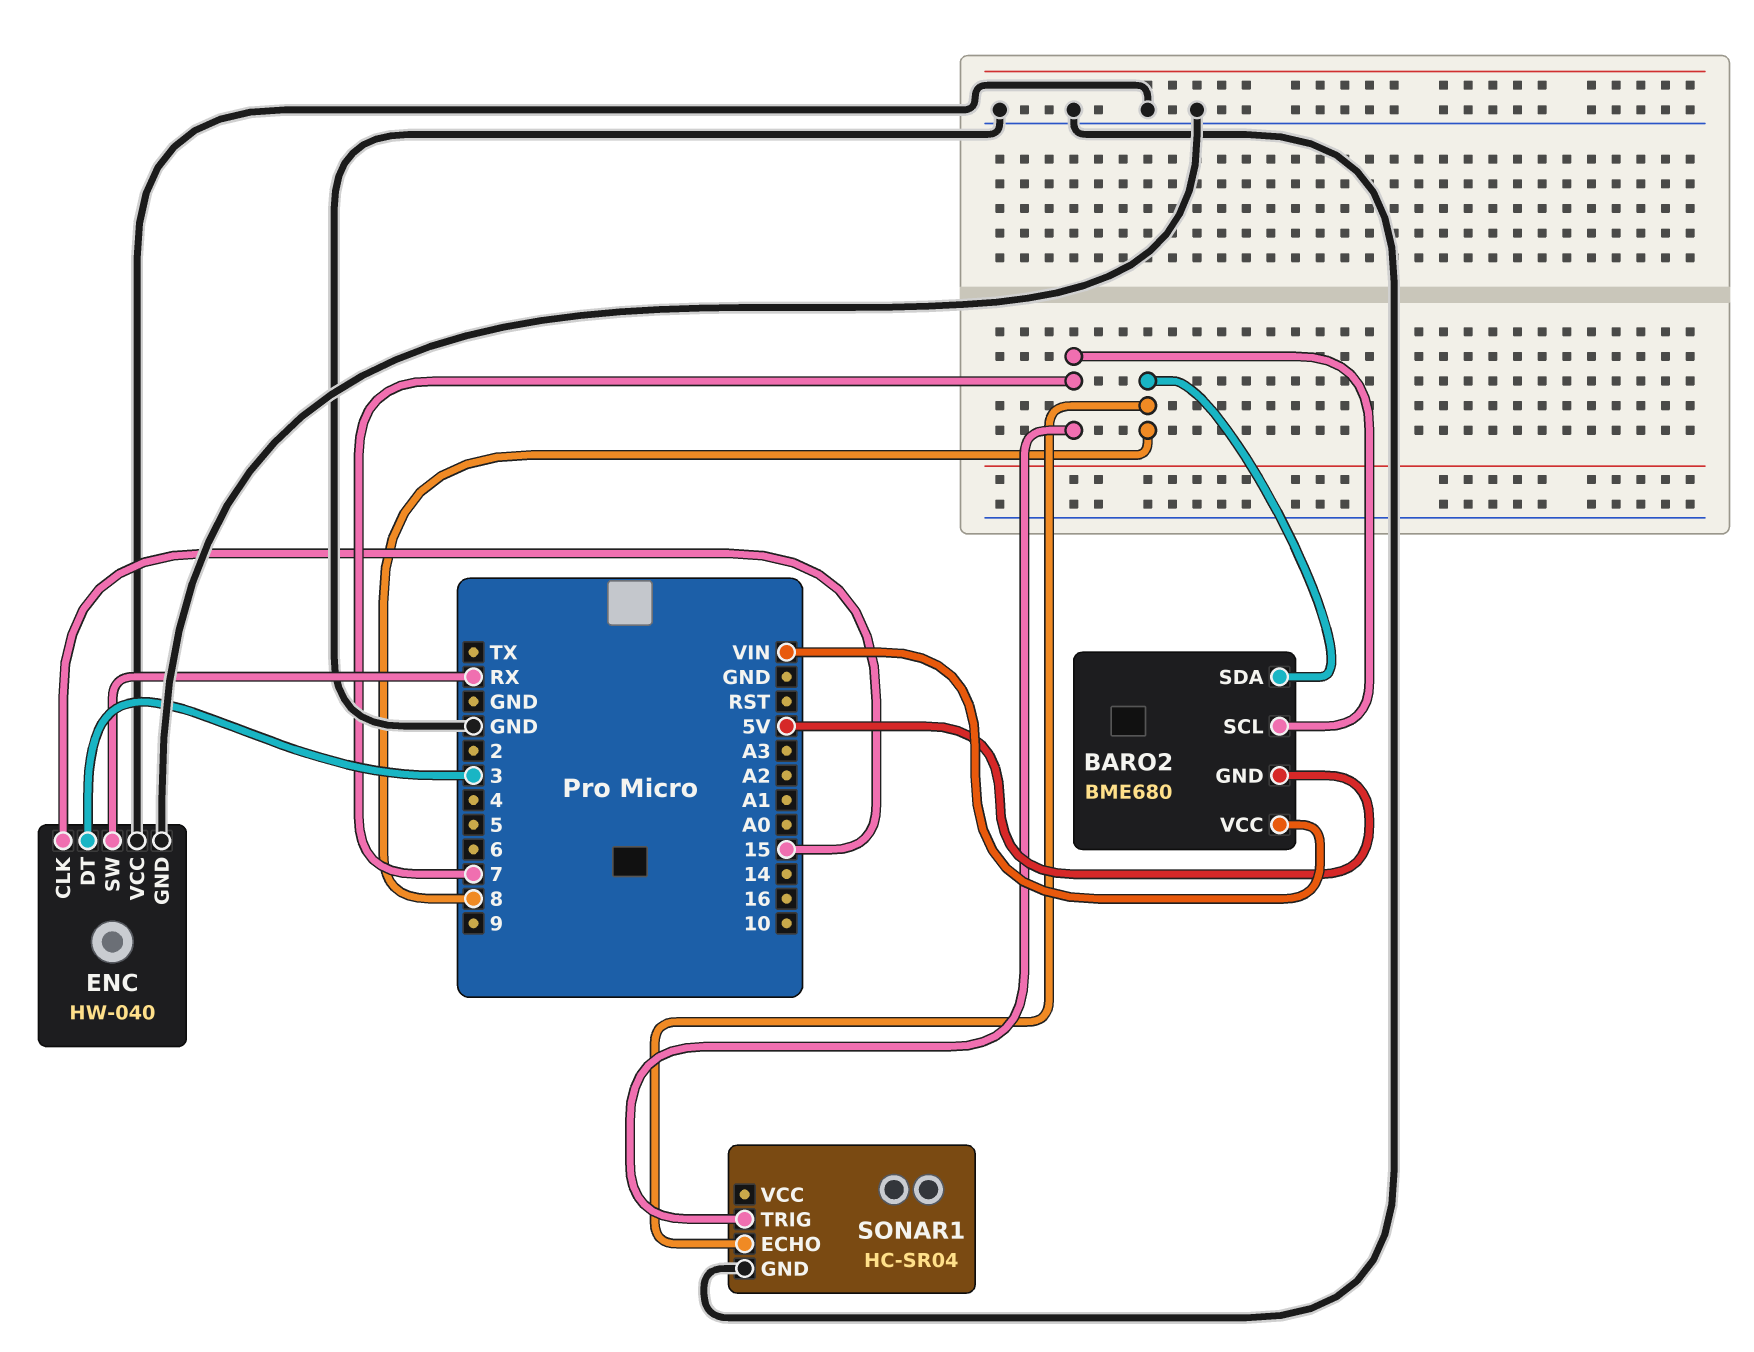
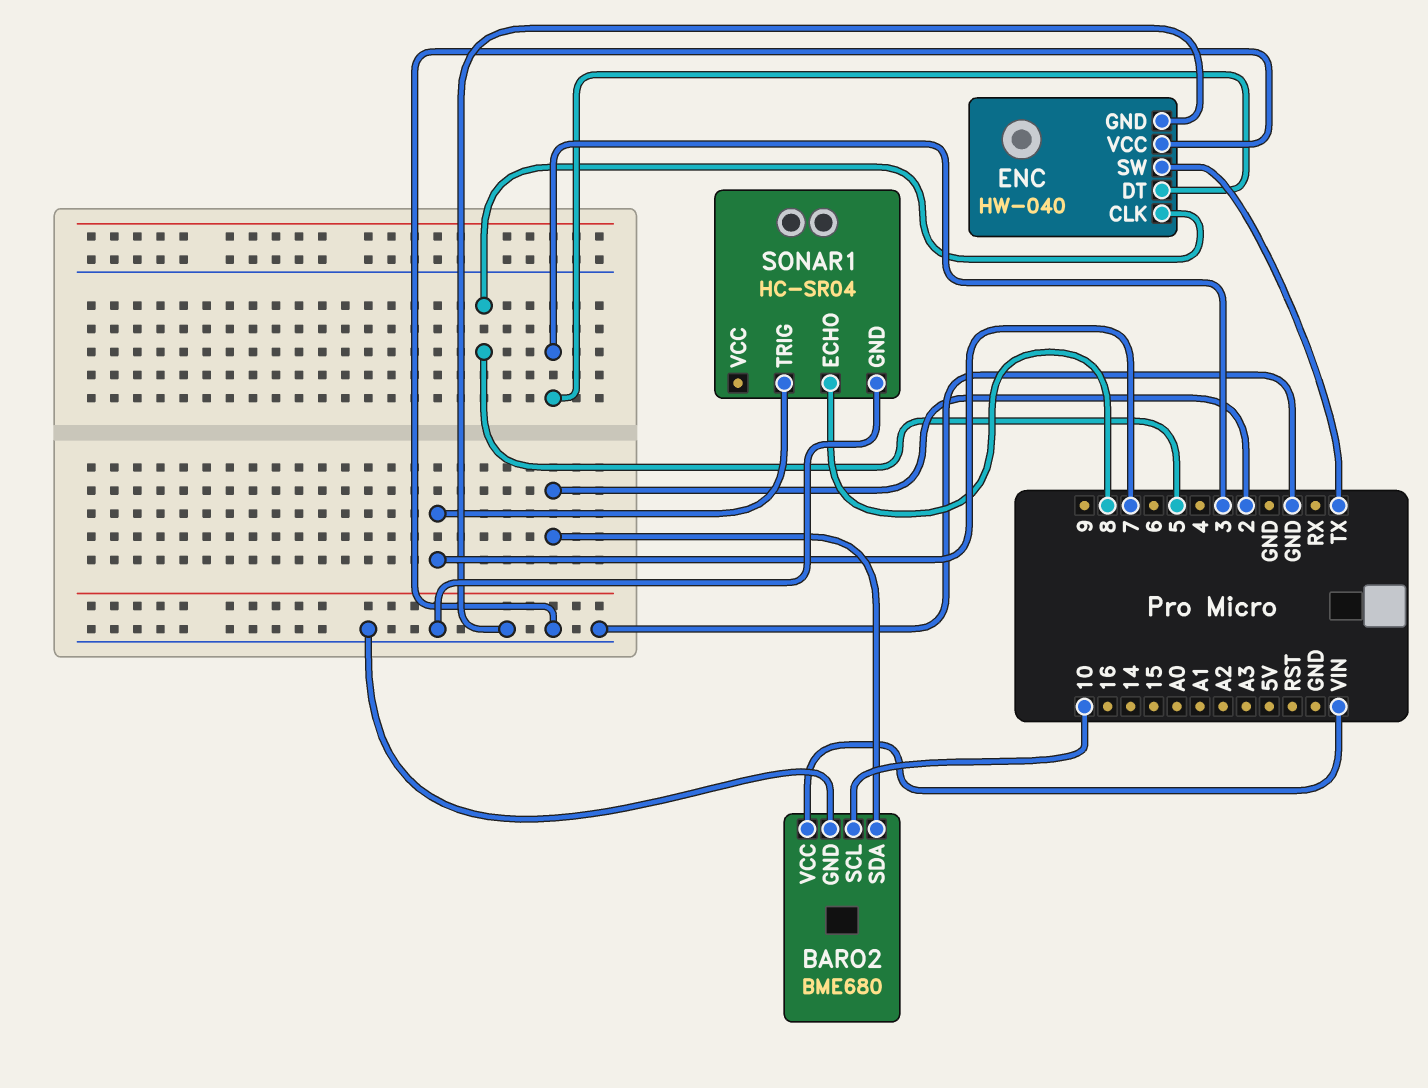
BARO2 pin GND: 5V -> GND
BARO2 pin SCL: 7 -> 10
BARO2 pin SDA: 8 -> 2
ENC pin CLK: 15 -> 5
ENC pin SW: RX -> TX

